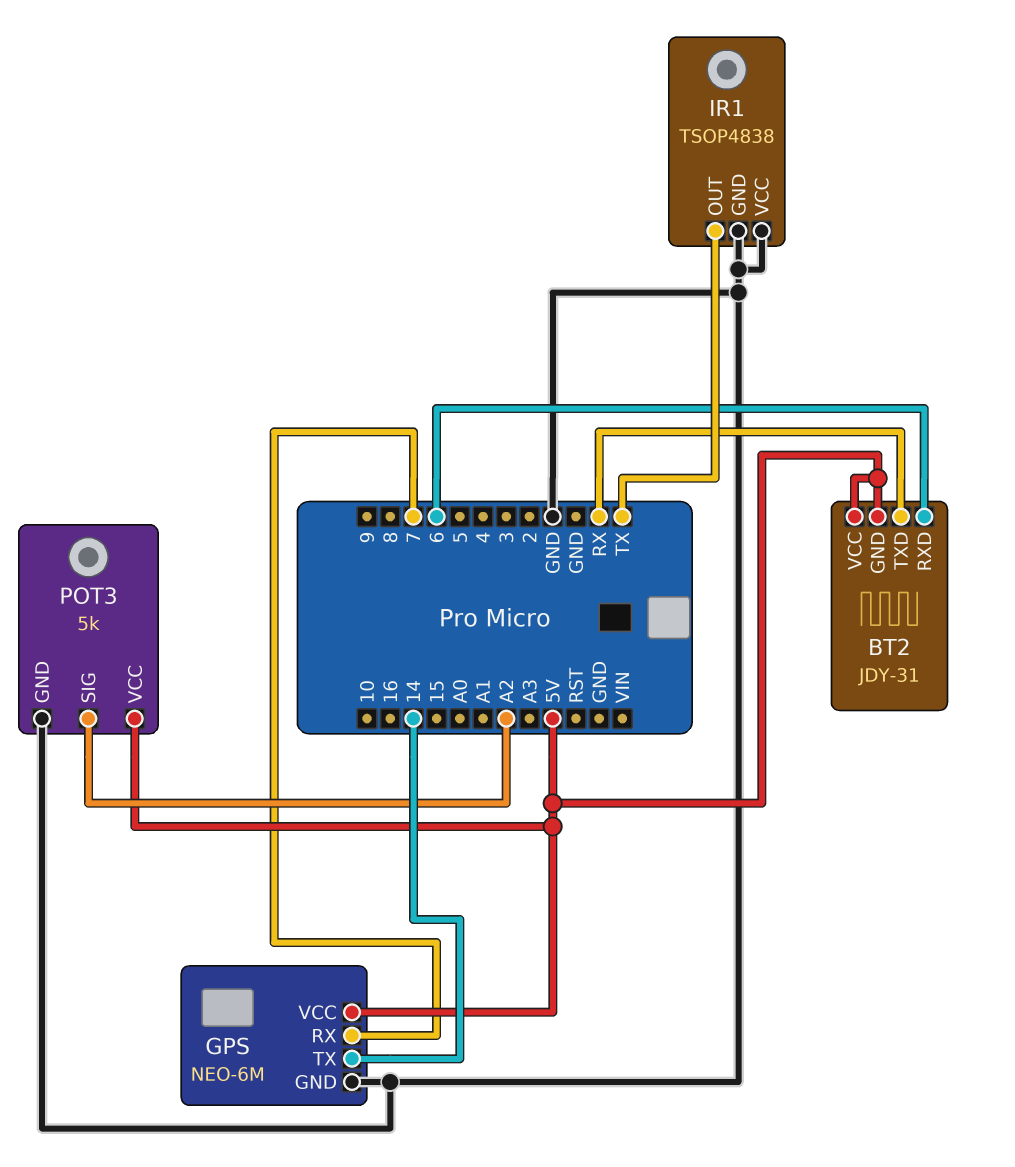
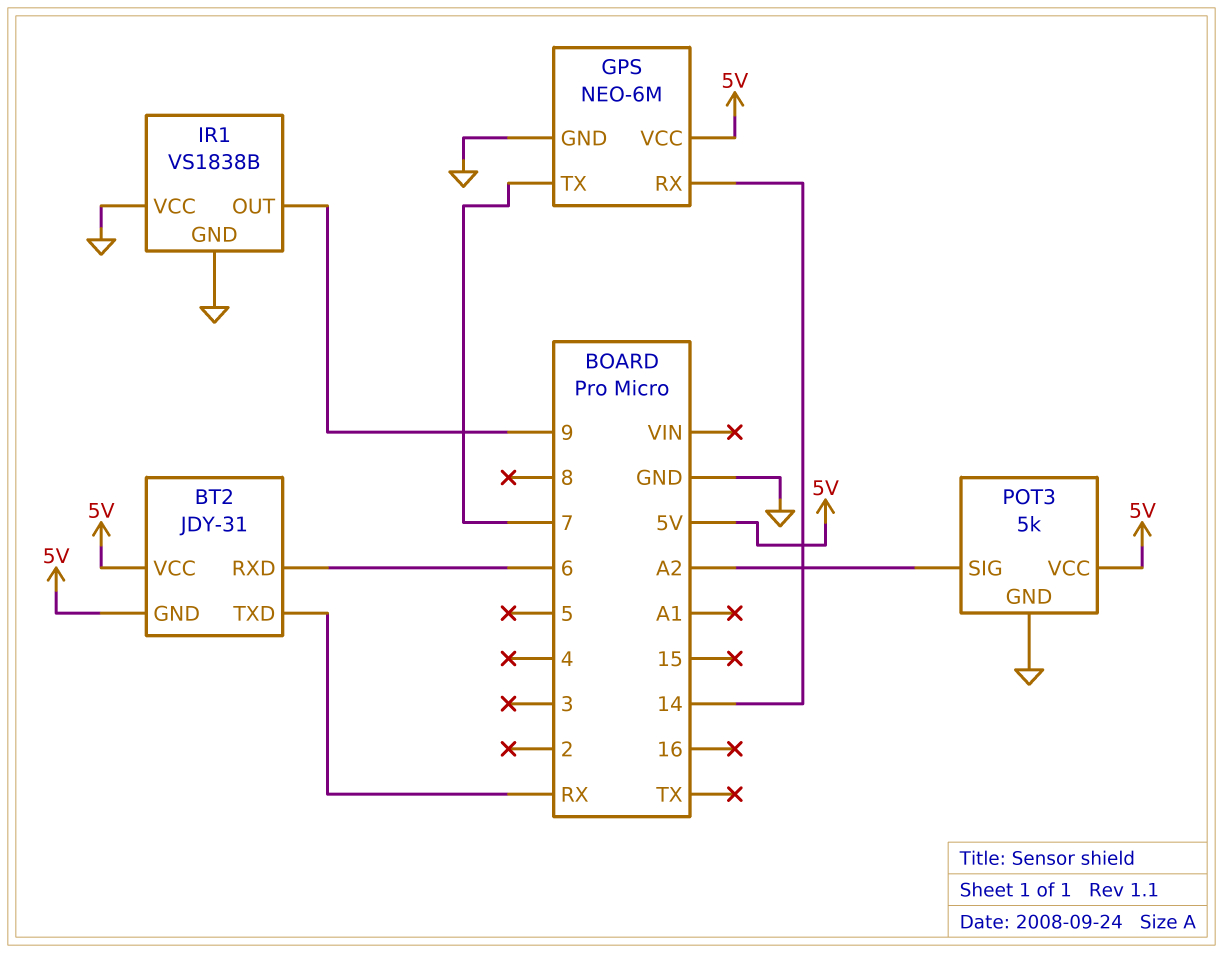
GPS pin RX: 7 -> 14
GPS pin TX: 14 -> 7
IR1: TSOP4838 -> VS1838B
IR1 pin OUT: TX -> 9

